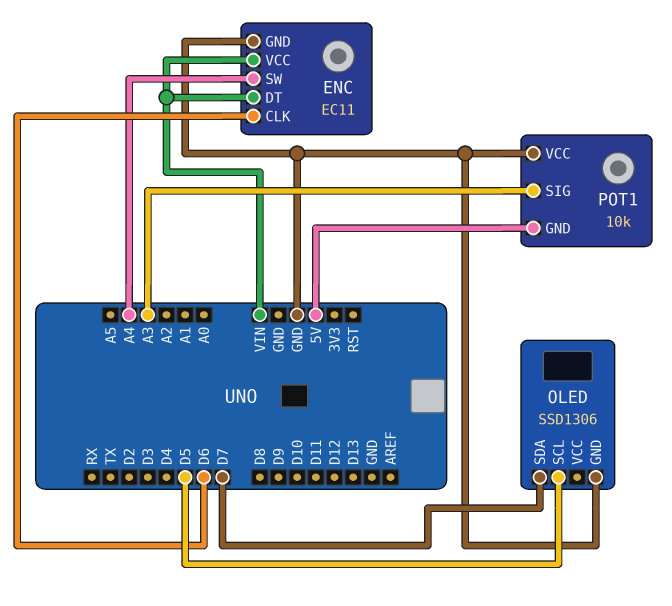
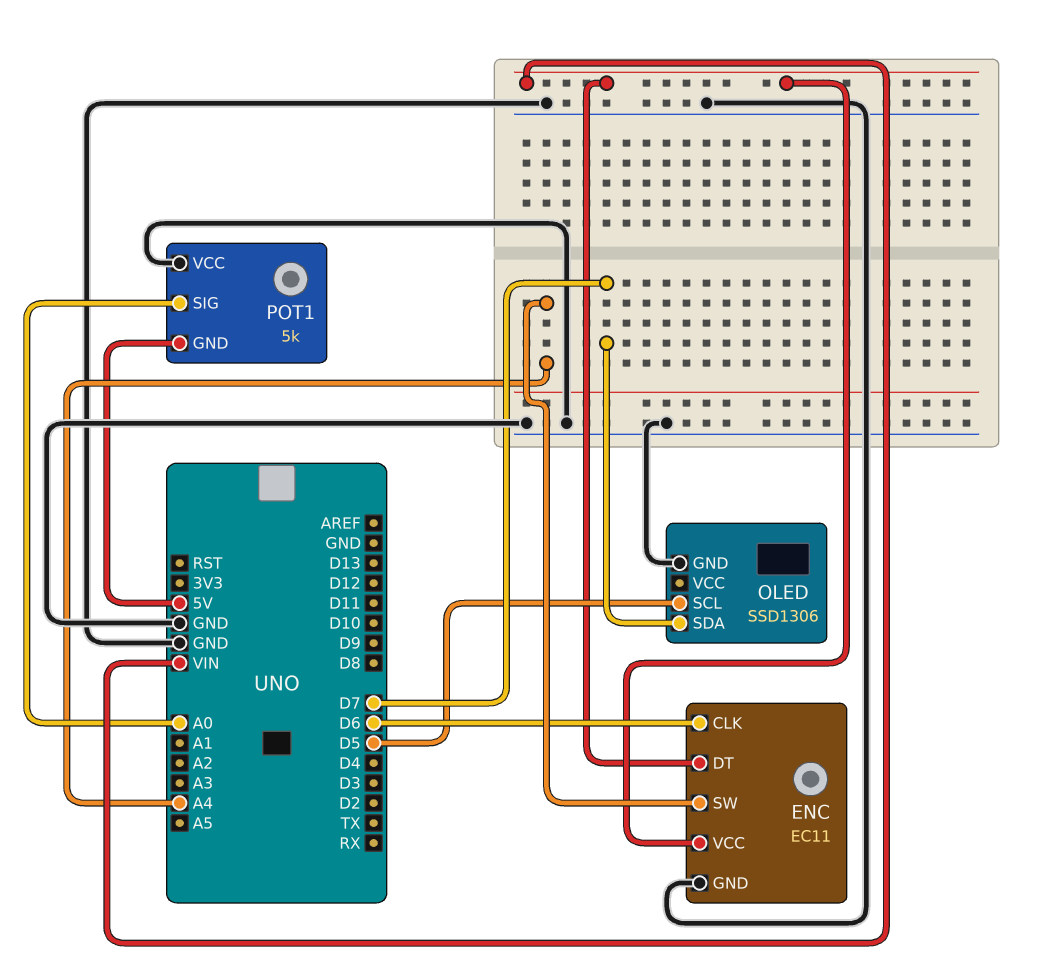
POT1: 10k -> 5k
POT1 pin SIG: A3 -> A0

